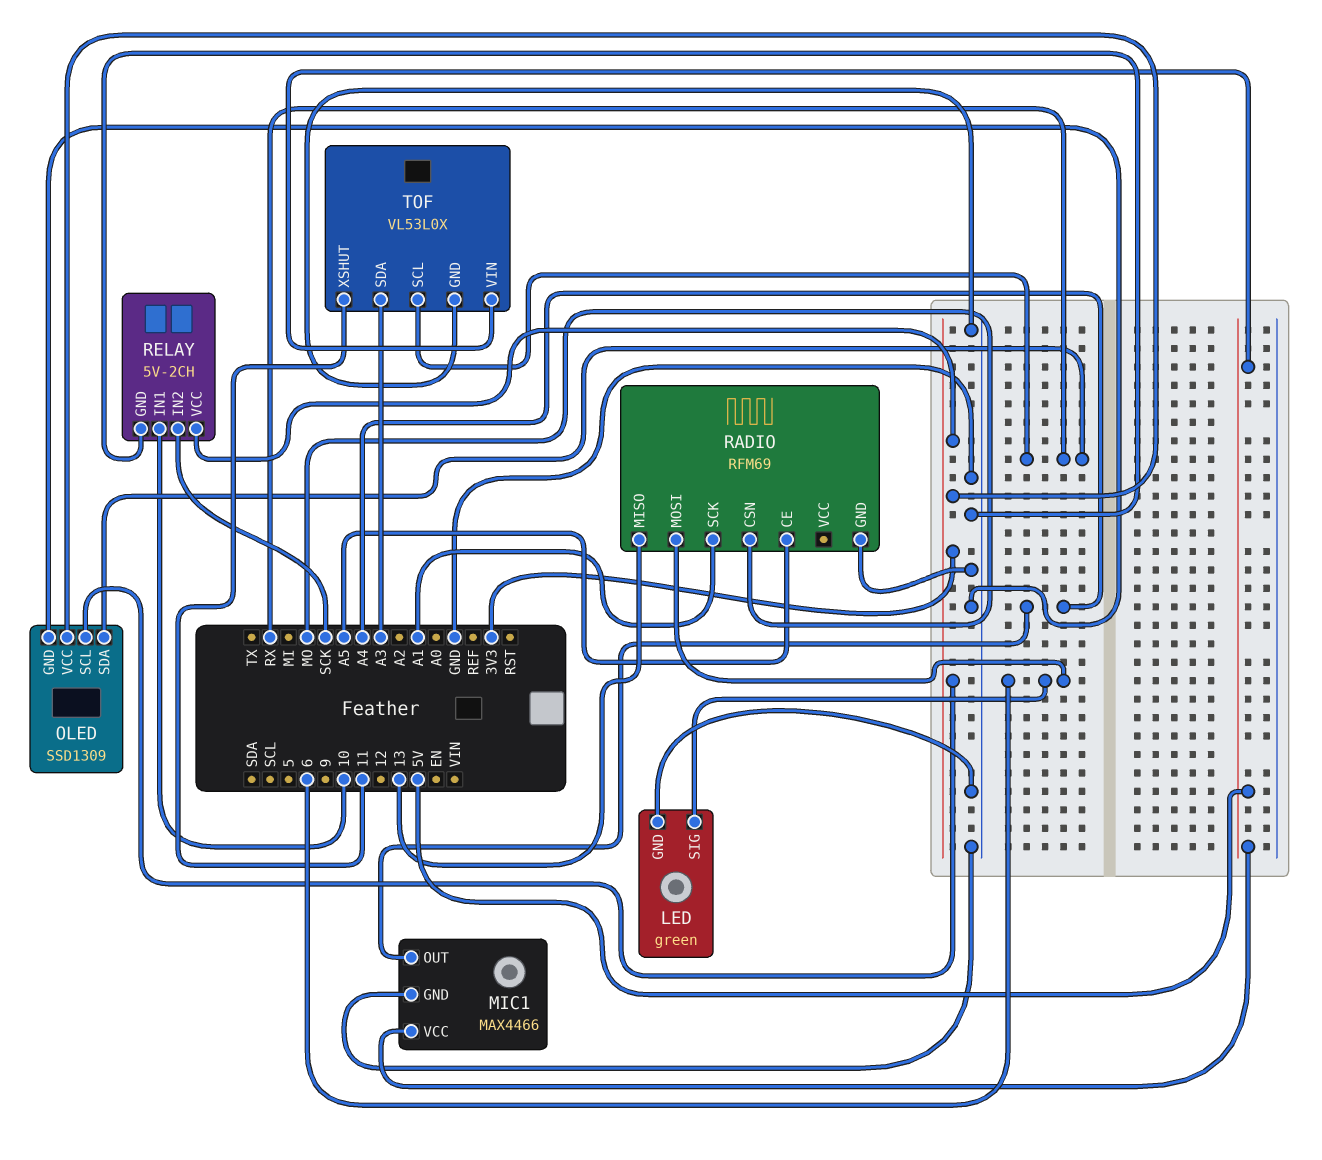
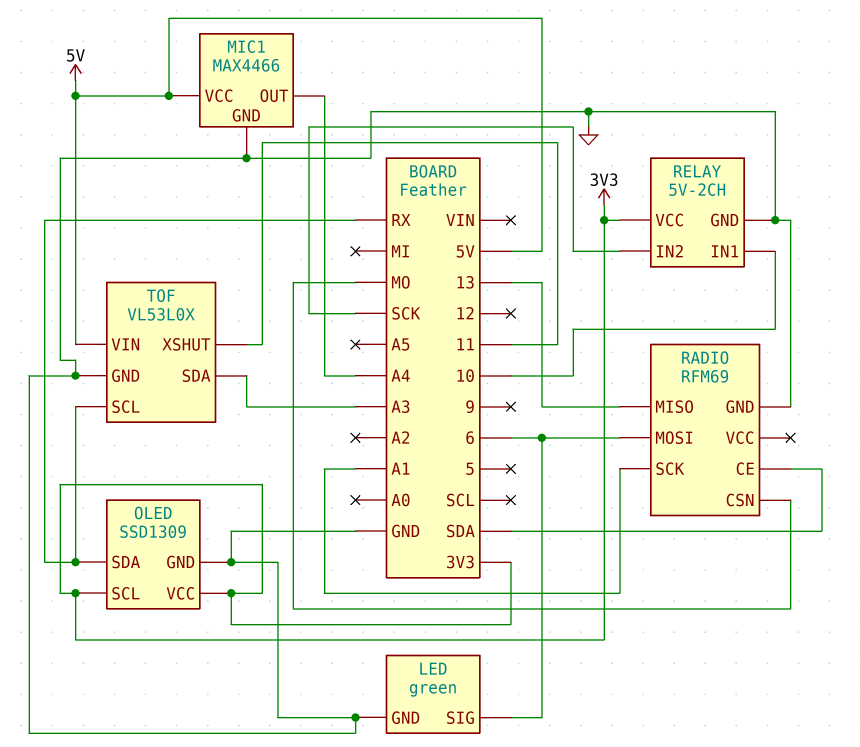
RADIO pin CE: A5 -> SDA

